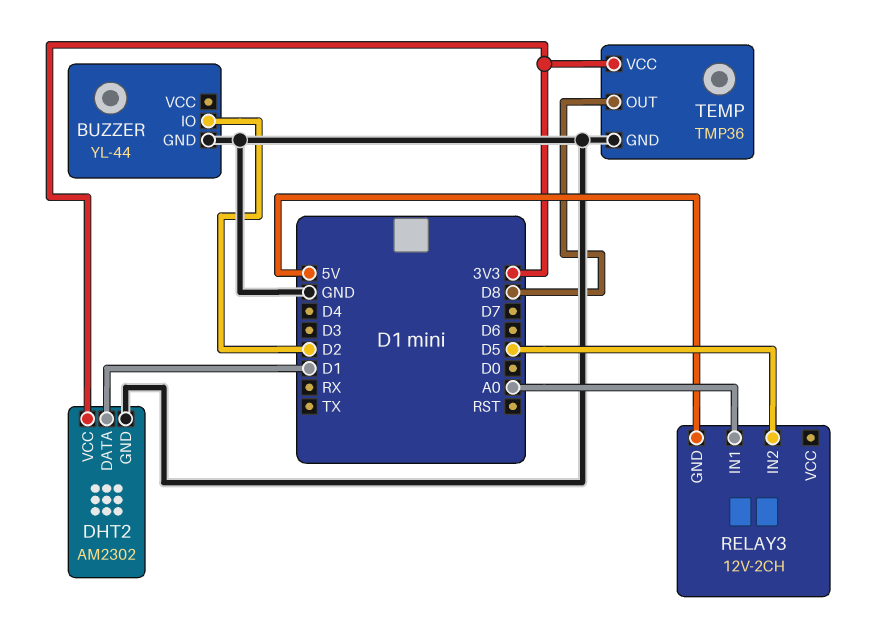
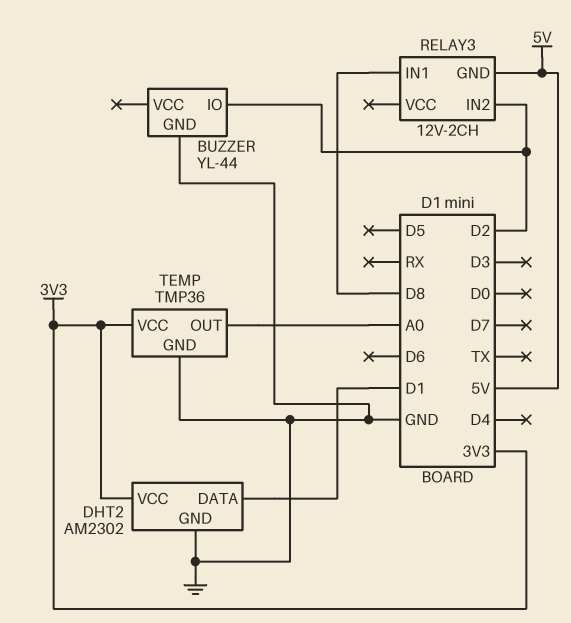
RELAY3 pin IN1: A0 -> D8
RELAY3 pin IN2: D5 -> D2
TEMP pin OUT: D8 -> A0

